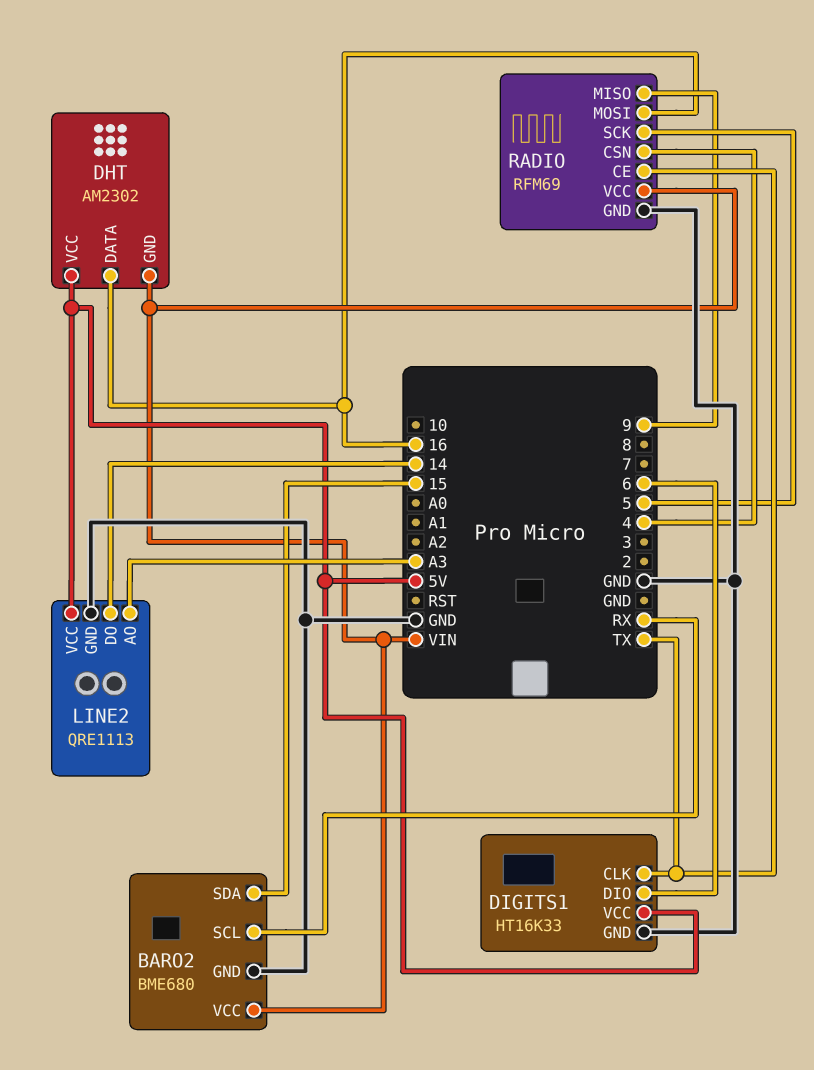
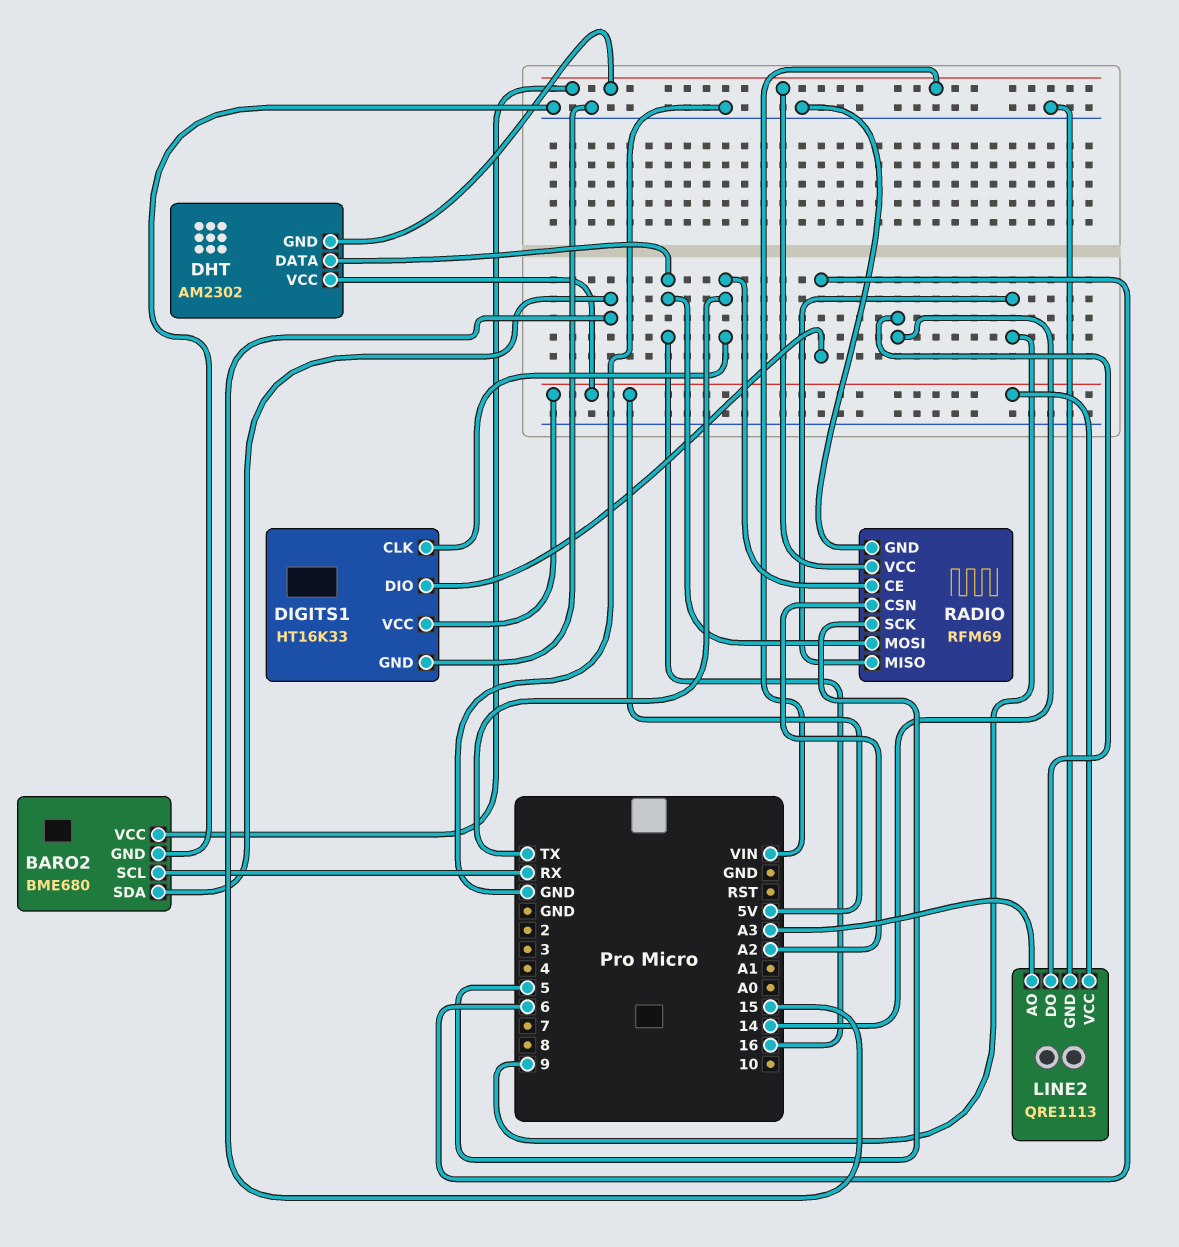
RADIO pin CSN: 4 -> A2

